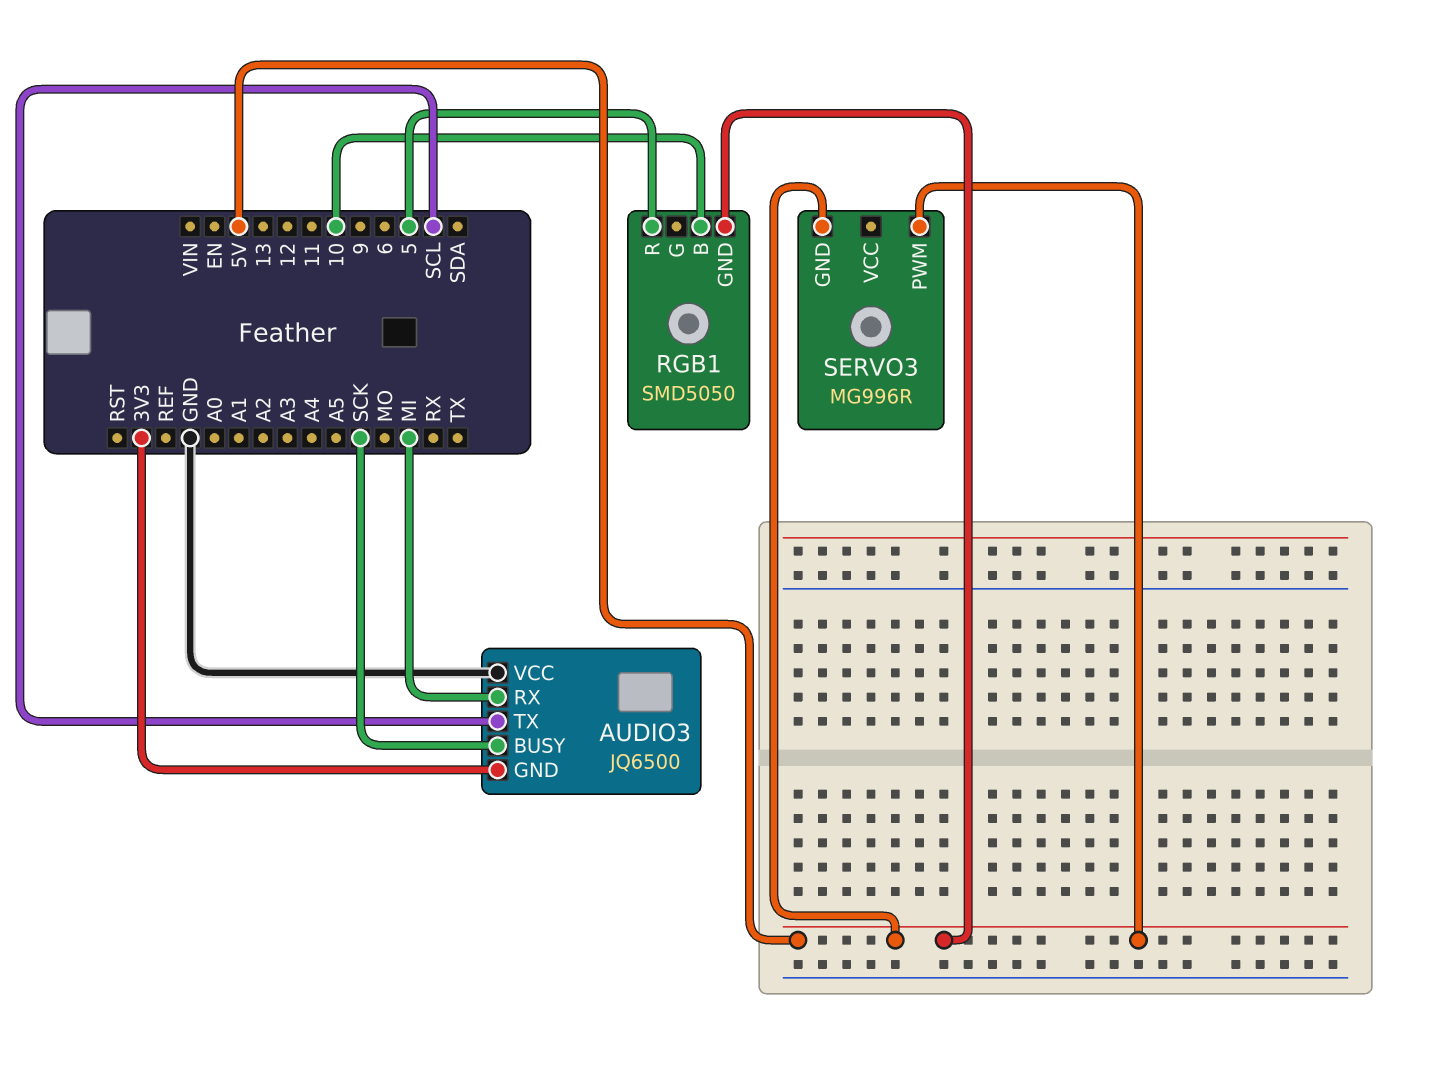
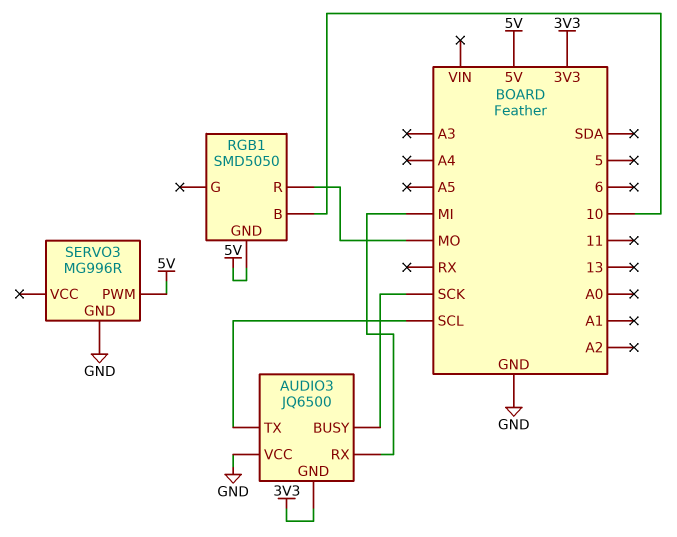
RGB1 pin R: 5 -> MO
SERVO3 pin GND: 5V -> GND

